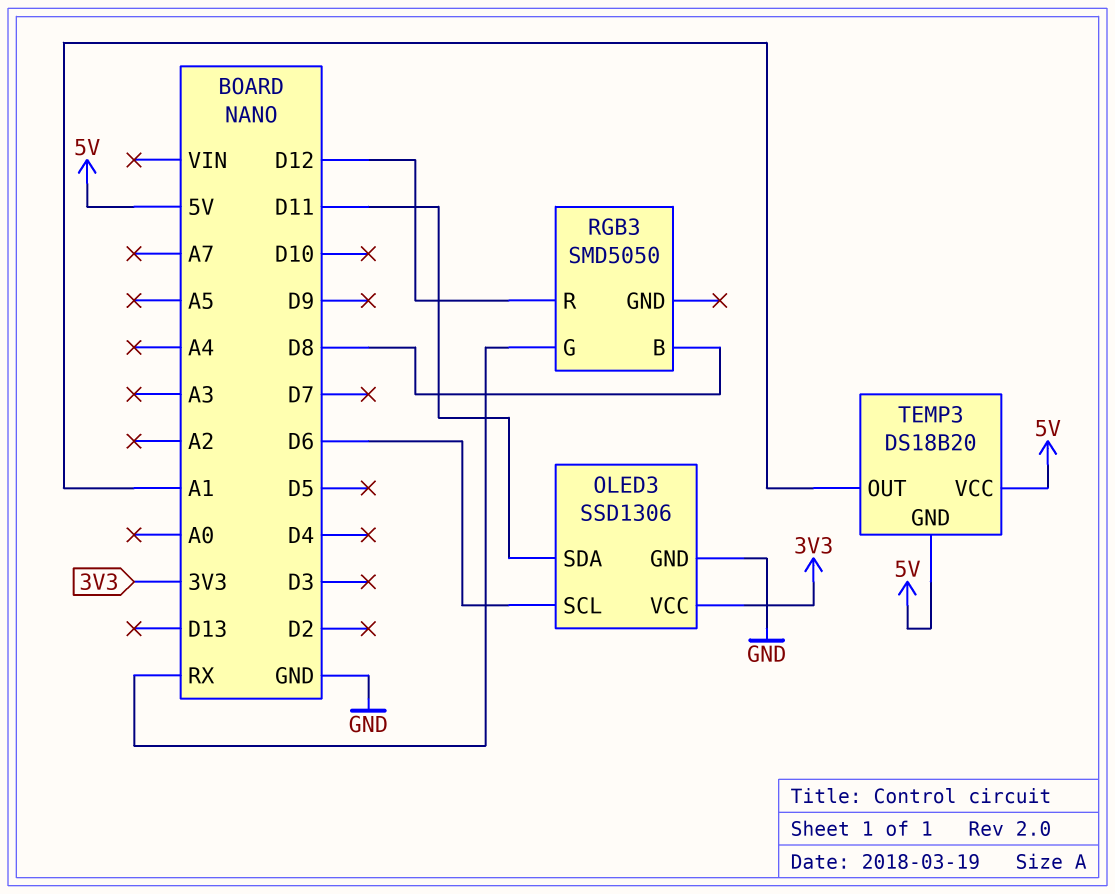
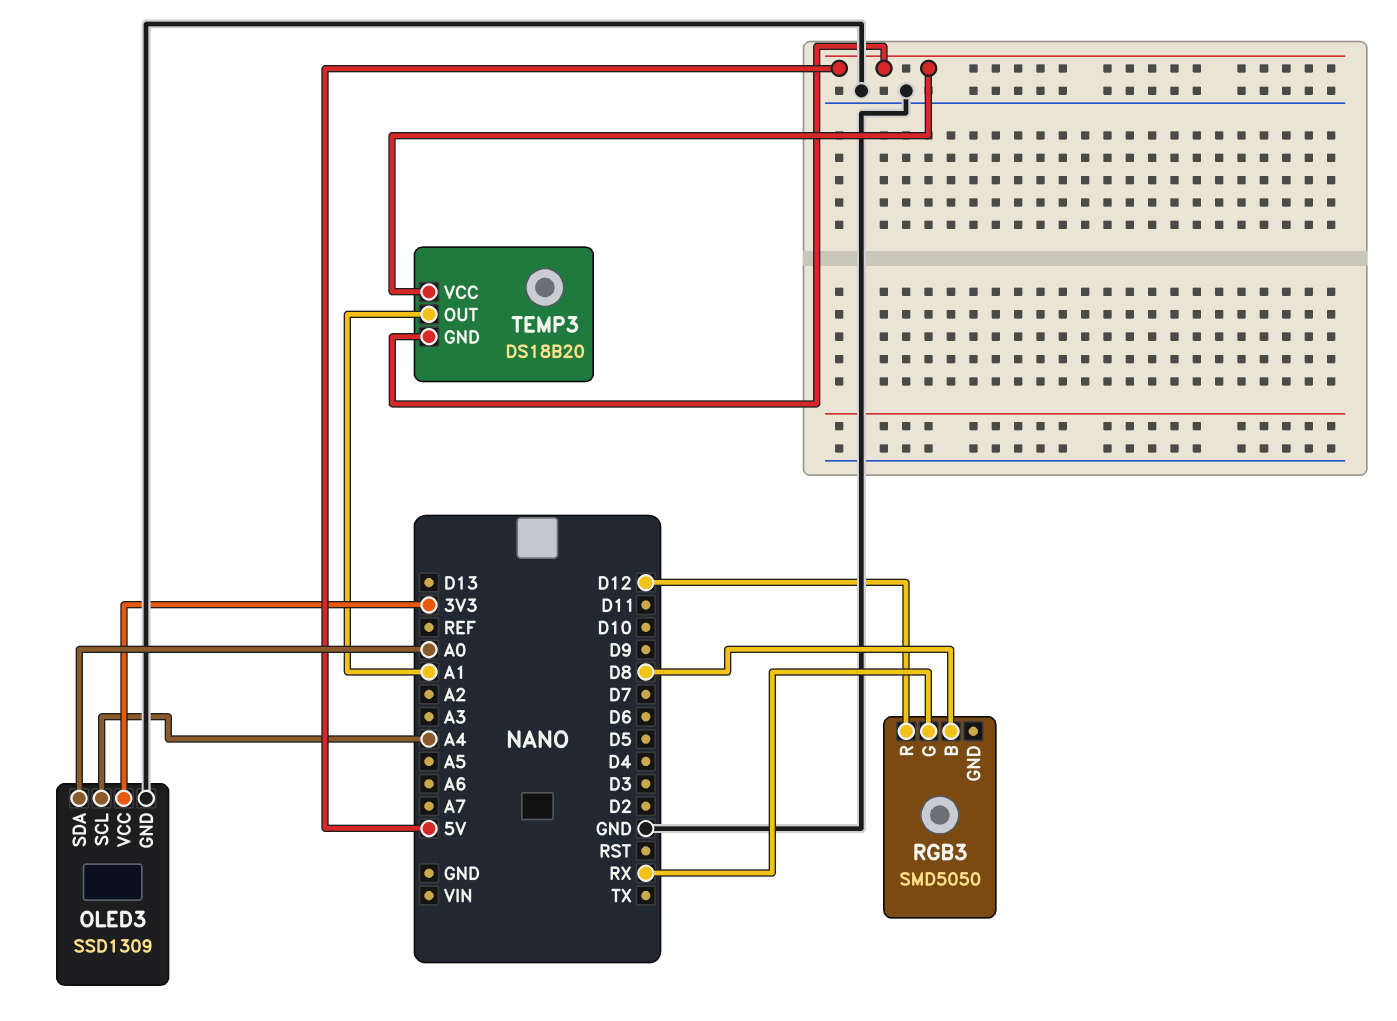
OLED3: SSD1306 -> SSD1309
OLED3 pin SCL: D6 -> A4
OLED3 pin SDA: D11 -> A0

